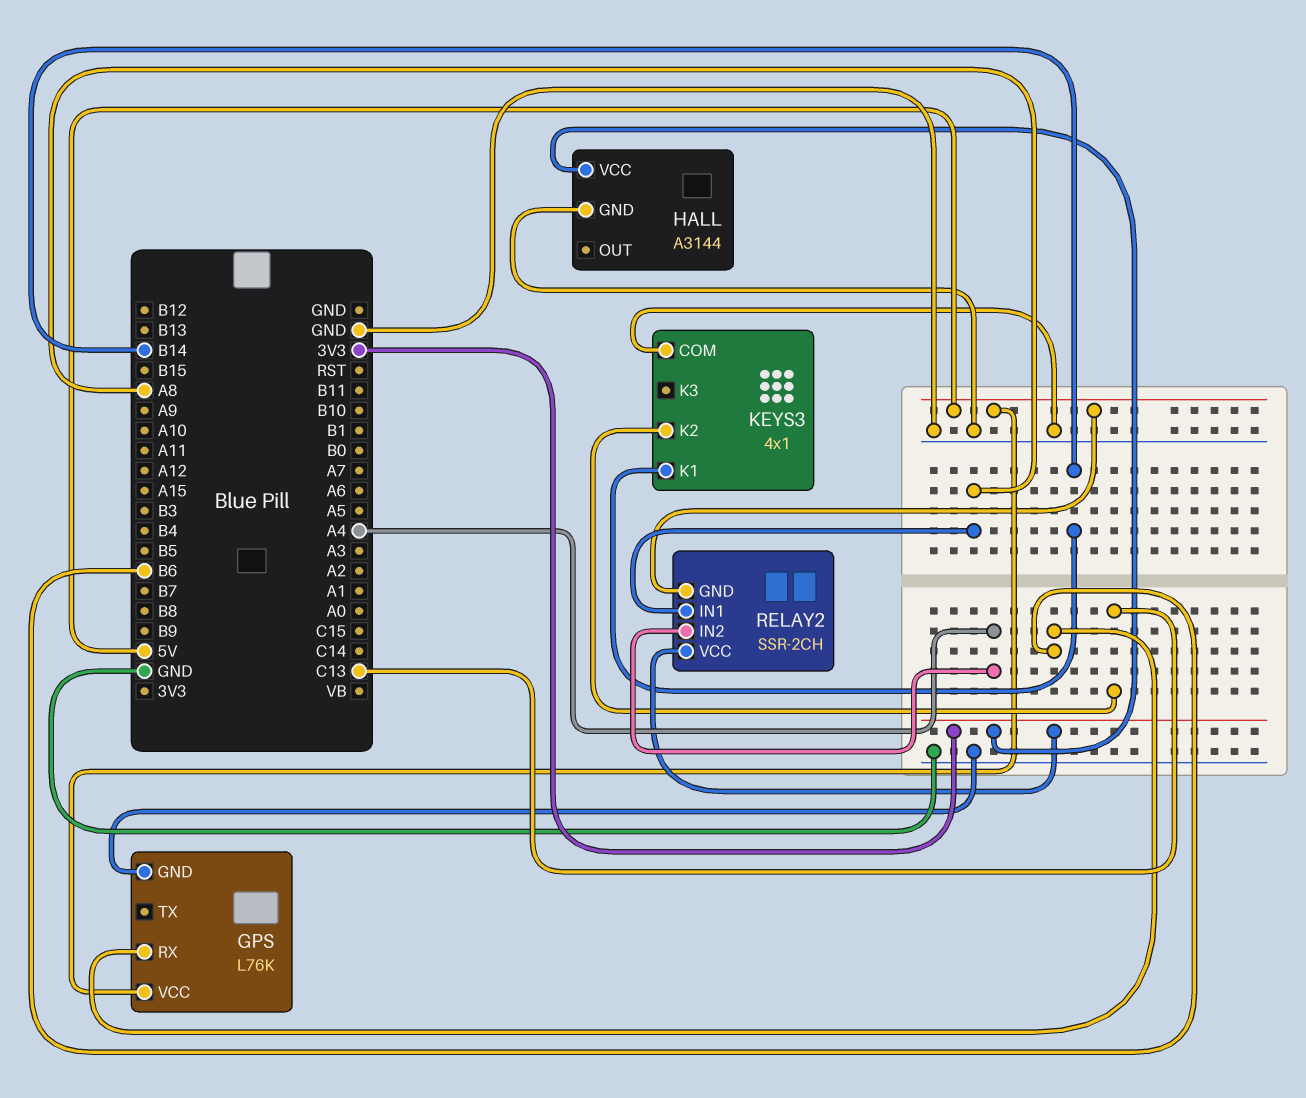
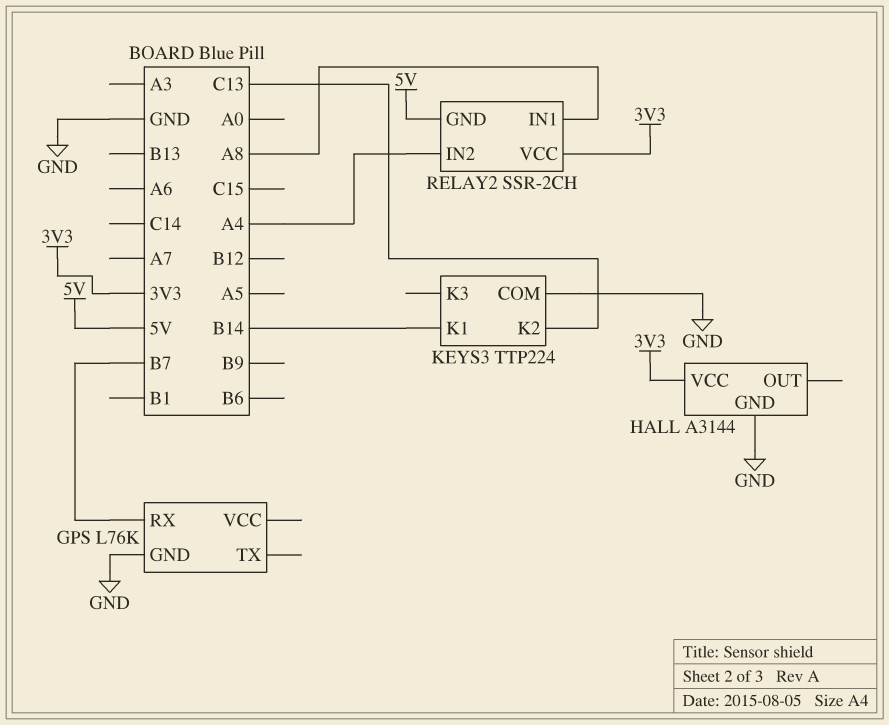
GPS pin RX: B6 -> B7
GPS pin VCC: 5V -> none
KEYS3: 4x1 -> TTP224

